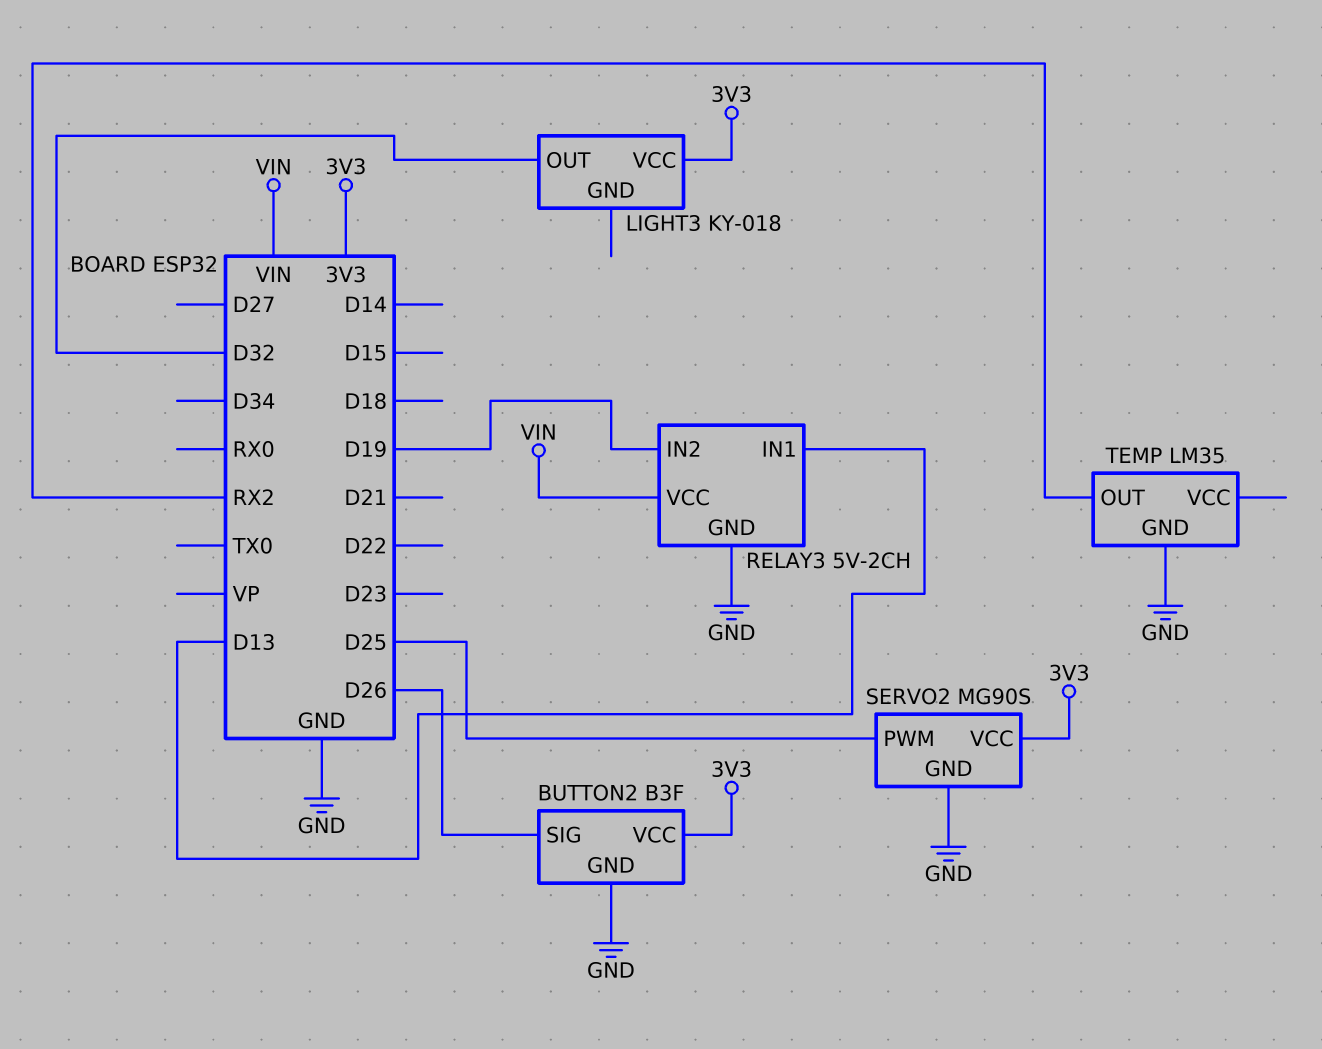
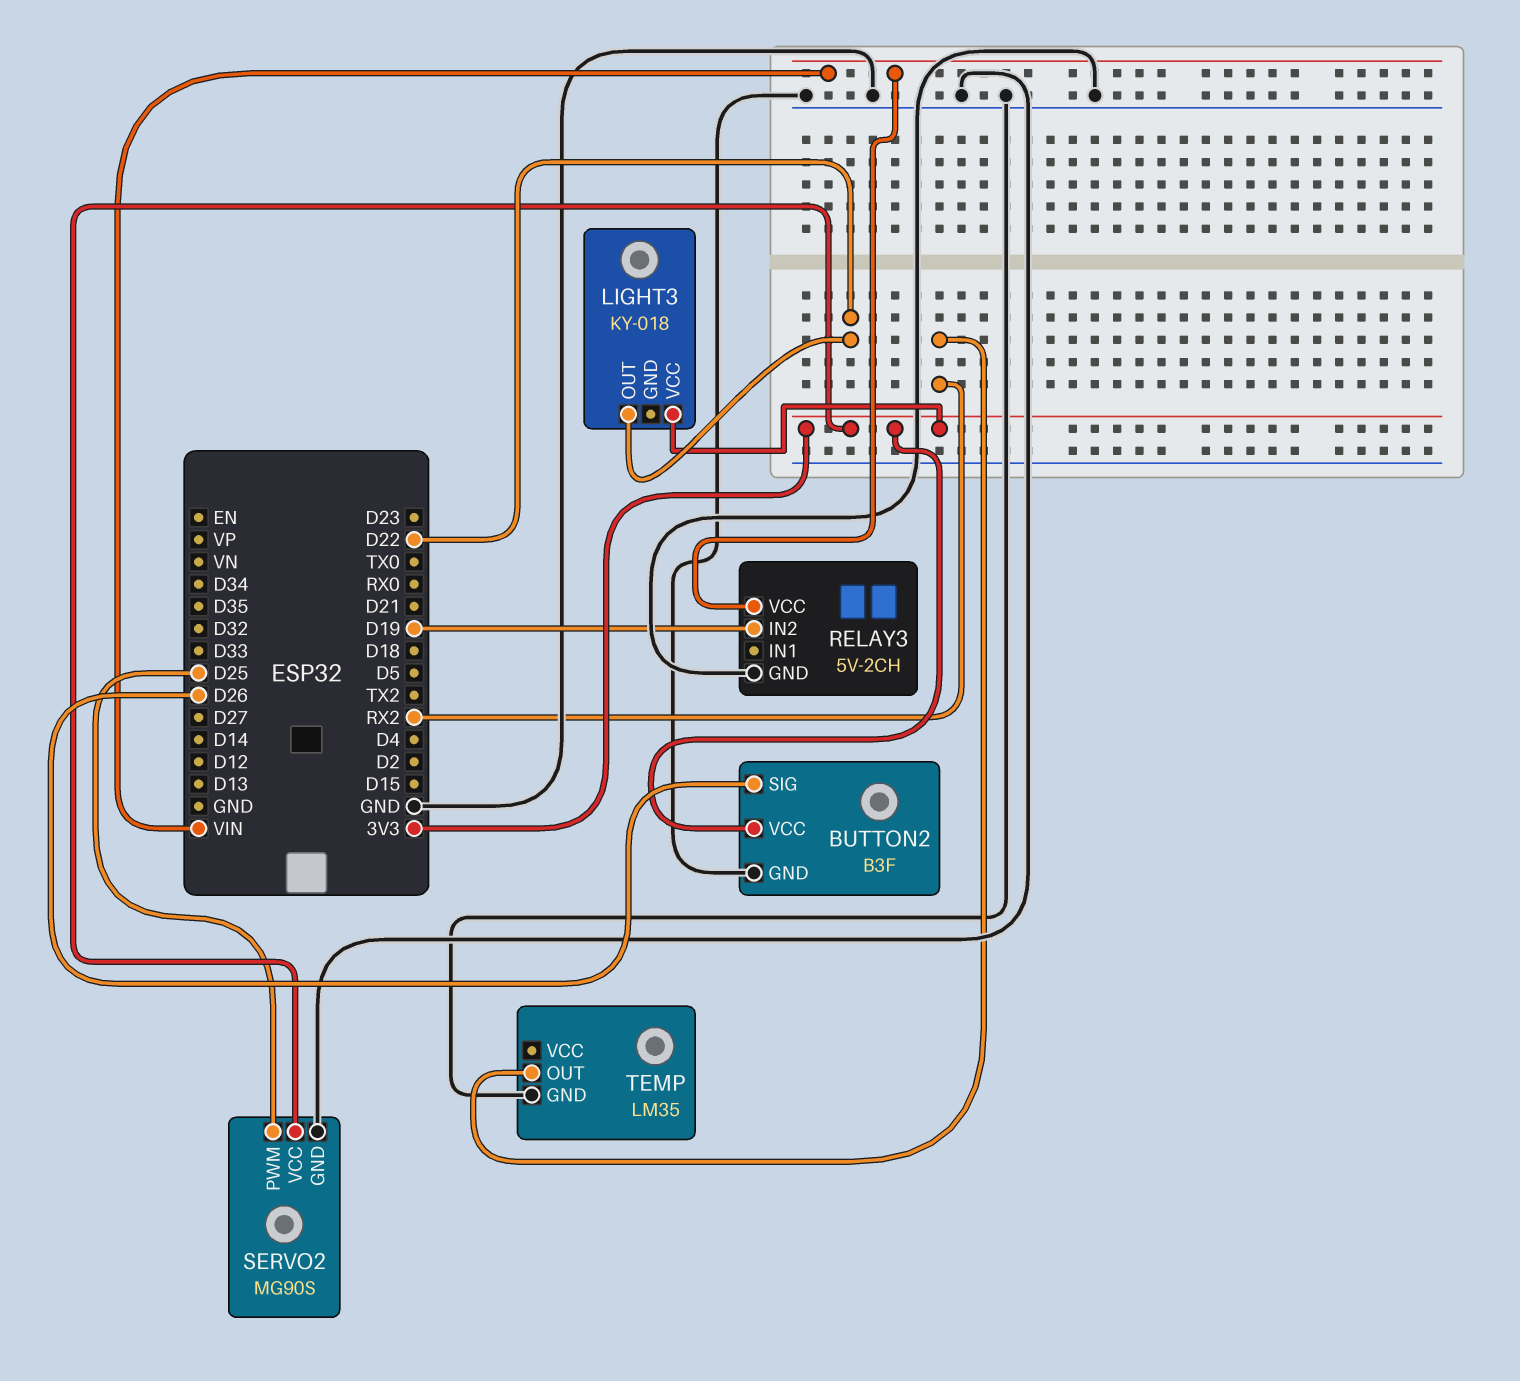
LIGHT3 pin OUT: D32 -> D22
RELAY3 pin IN1: D13 -> none

